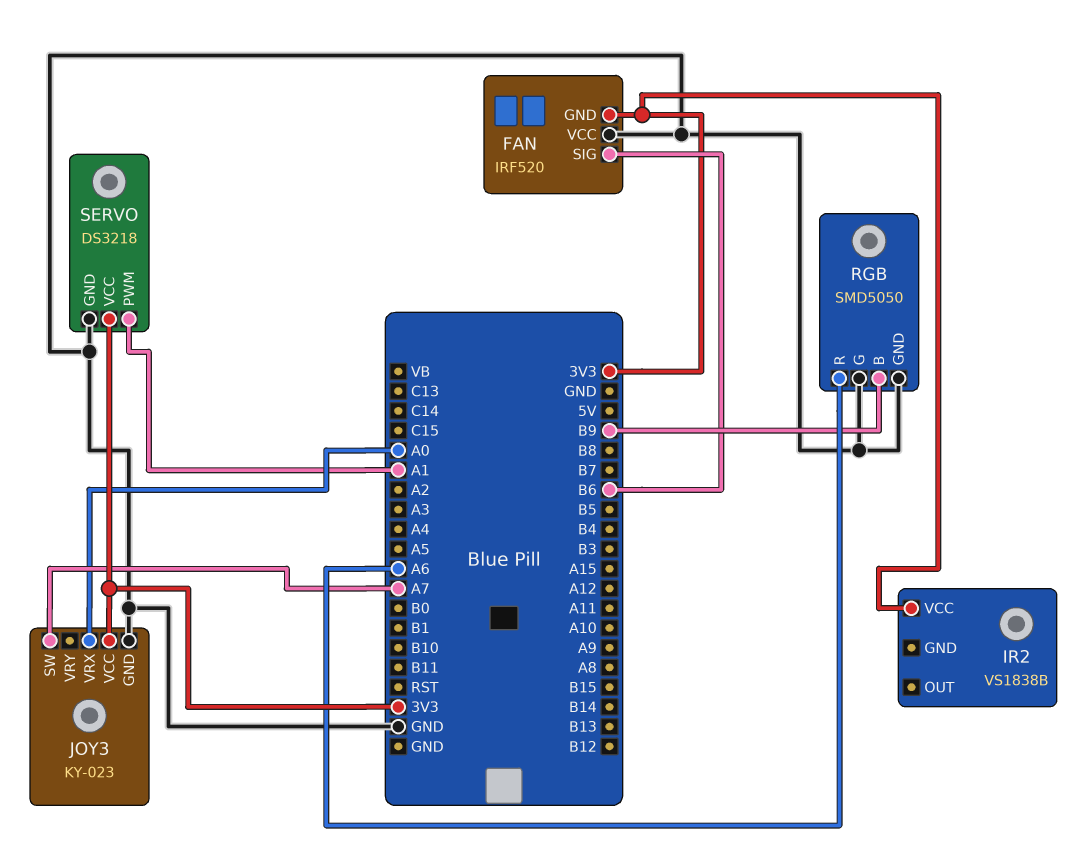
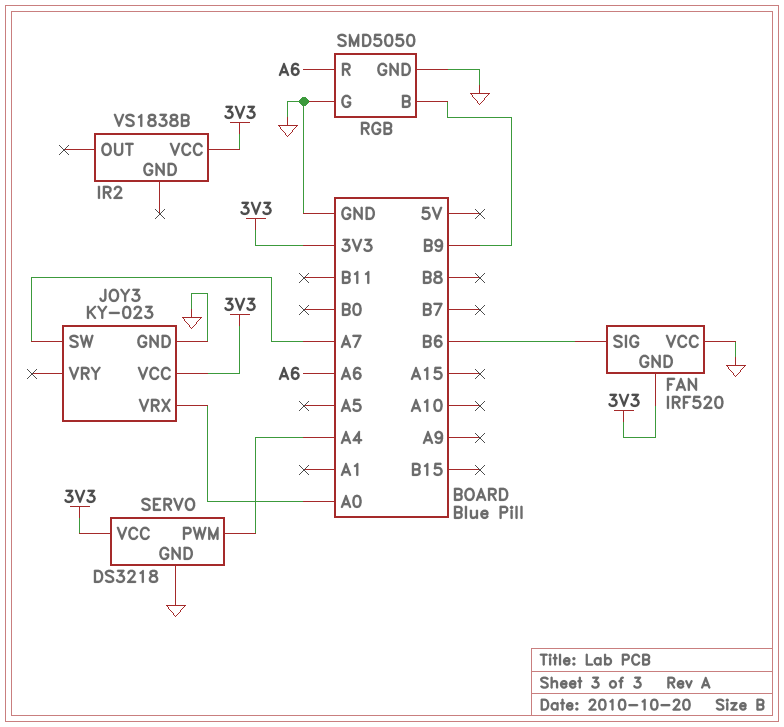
SERVO pin PWM: A1 -> A4

